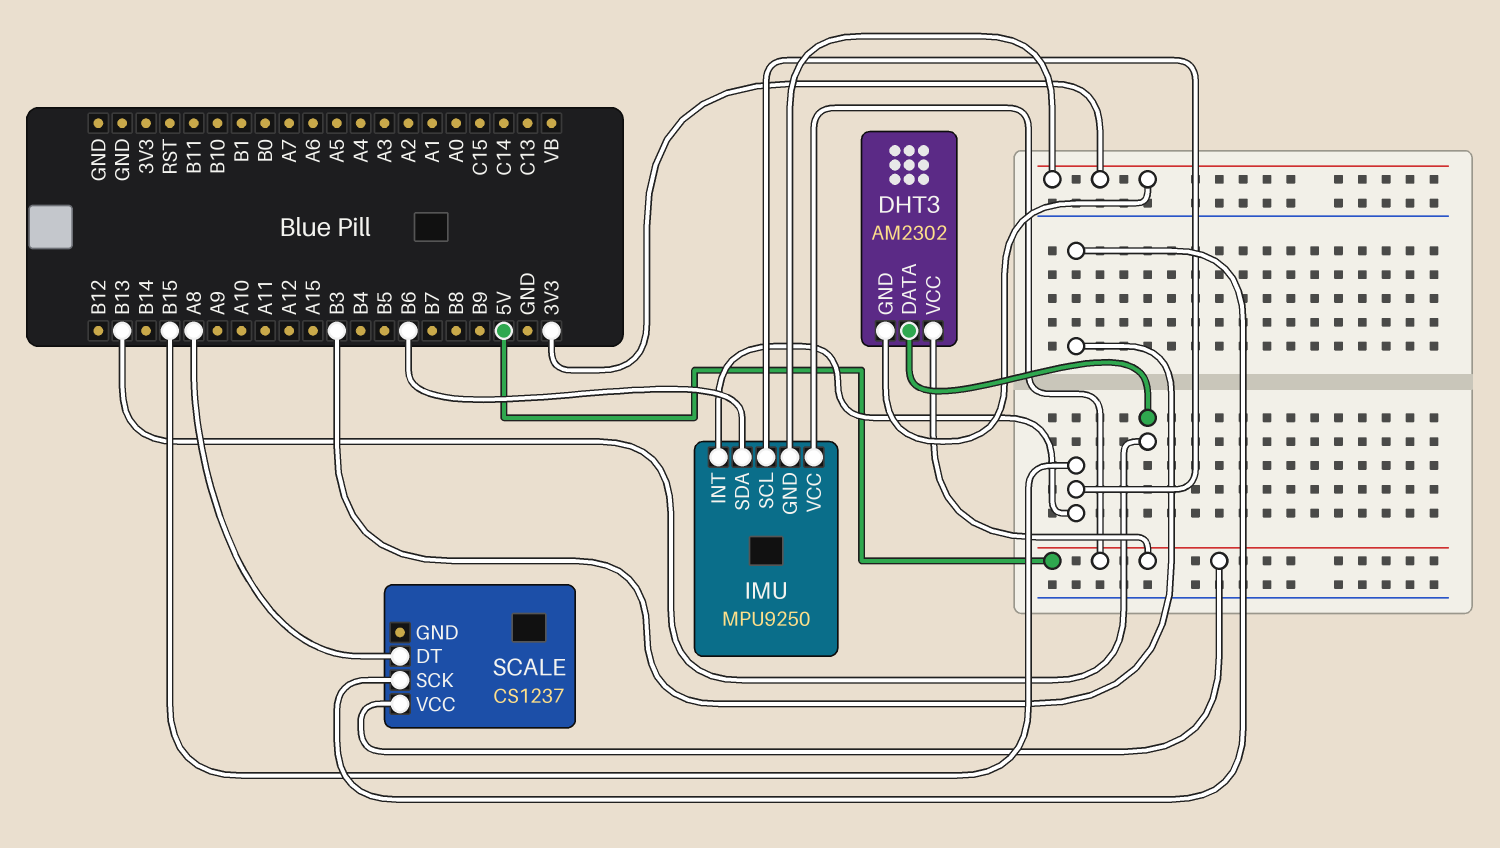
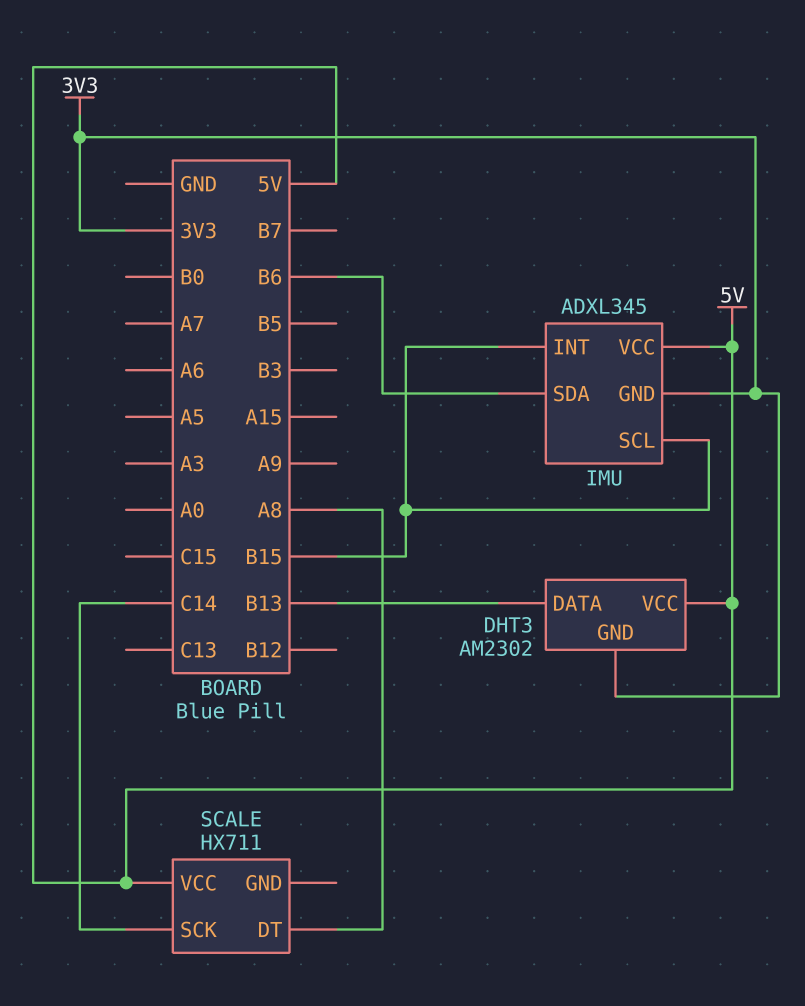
IMU: MPU9250 -> ADXL345
SCALE: CS1237 -> HX711
SCALE pin SCK: B3 -> C14

